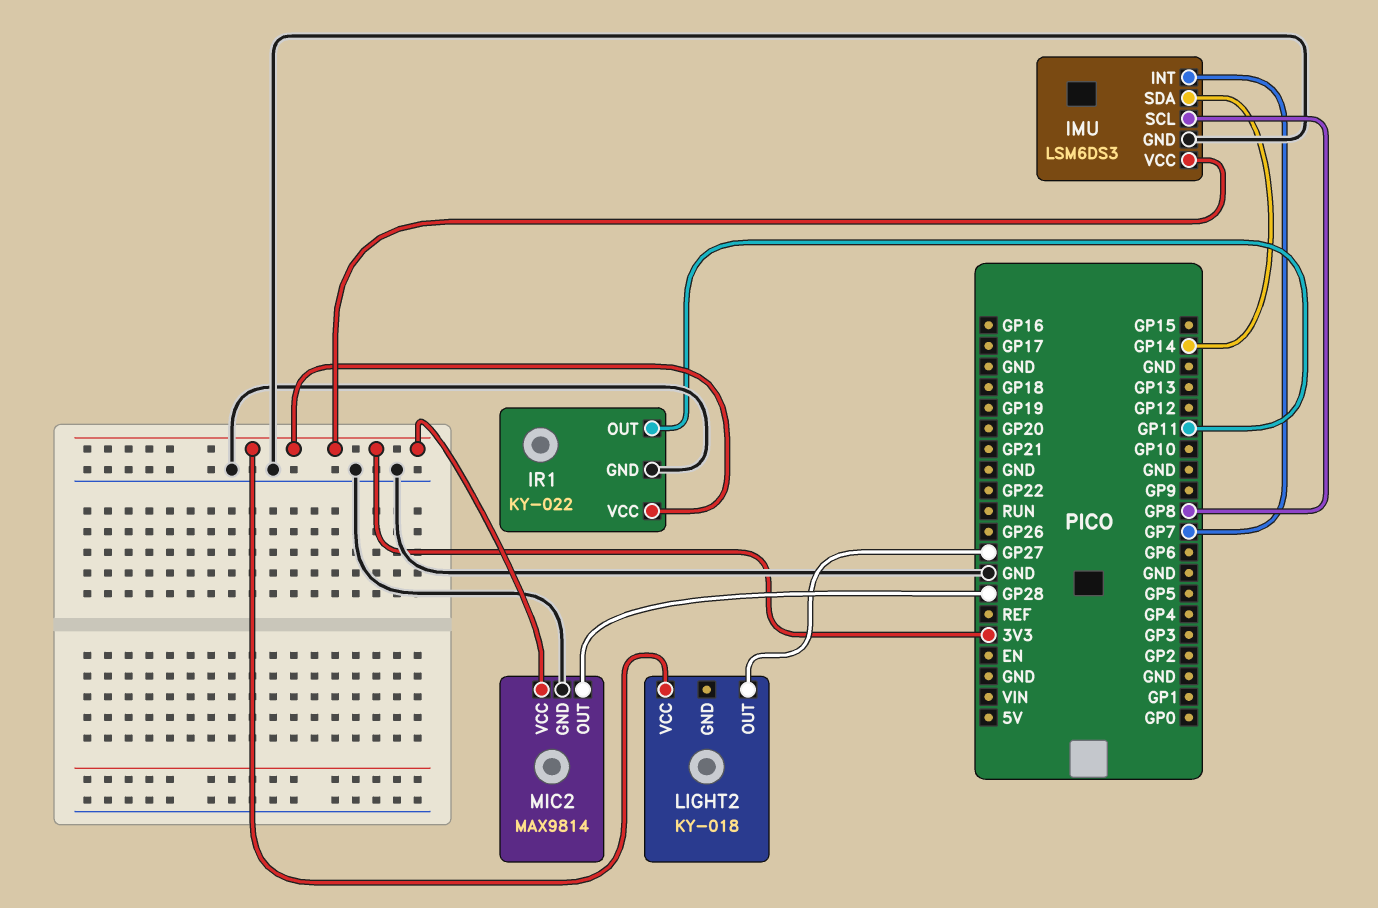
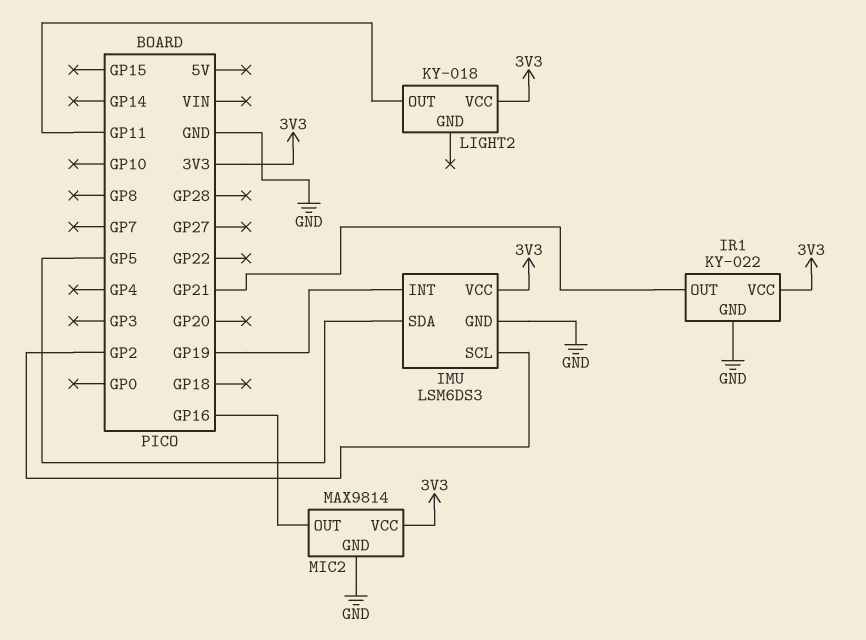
IMU pin INT: GP7 -> GP19
IMU pin SCL: GP8 -> GP2
IMU pin SDA: GP14 -> GP5
IR1 pin OUT: GP11 -> GP21
LIGHT2 pin OUT: GP27 -> GP11
MIC2 pin OUT: GP28 -> GP16

